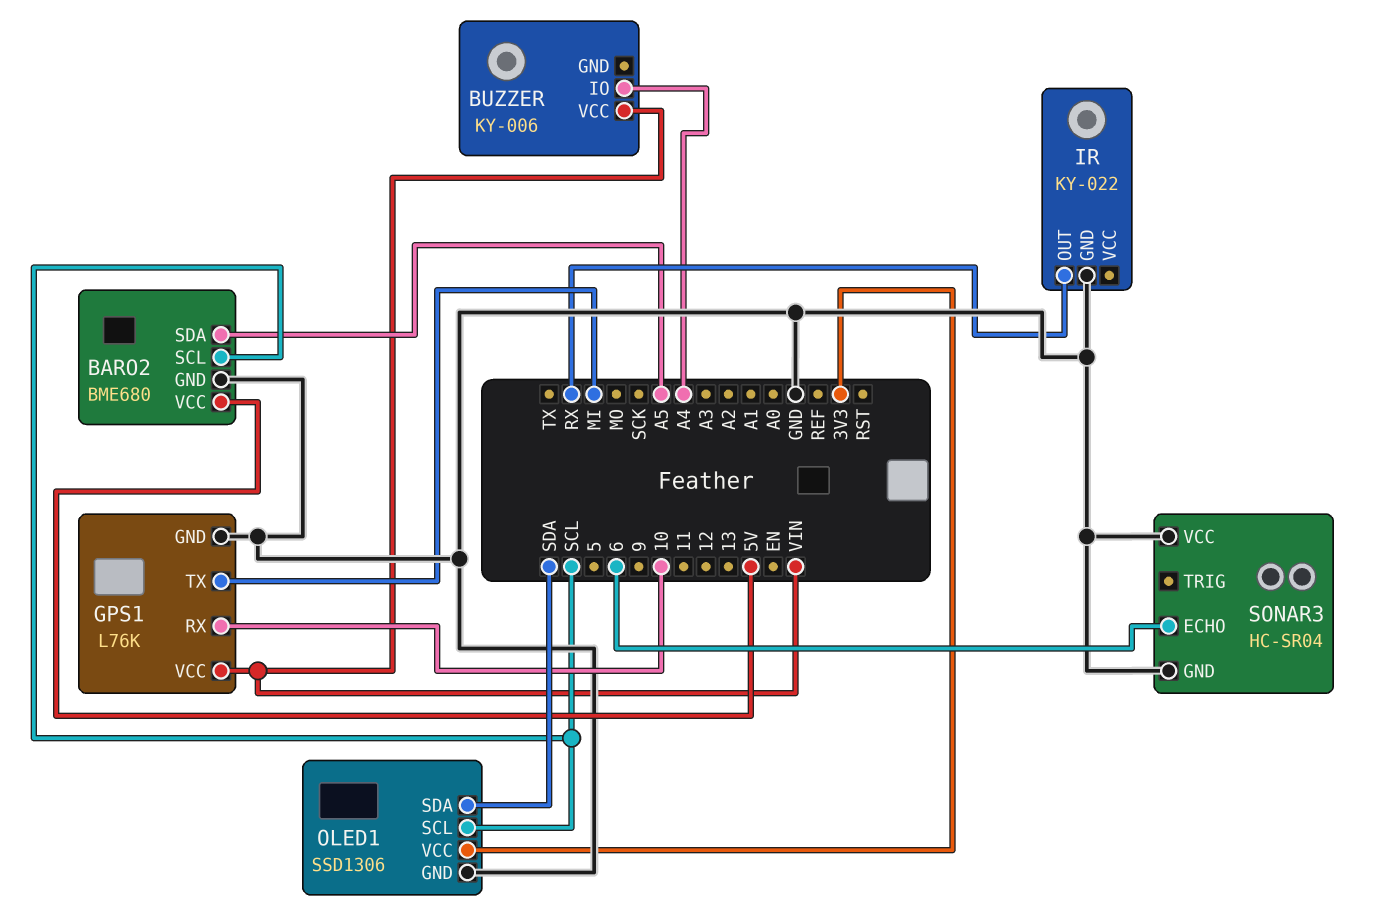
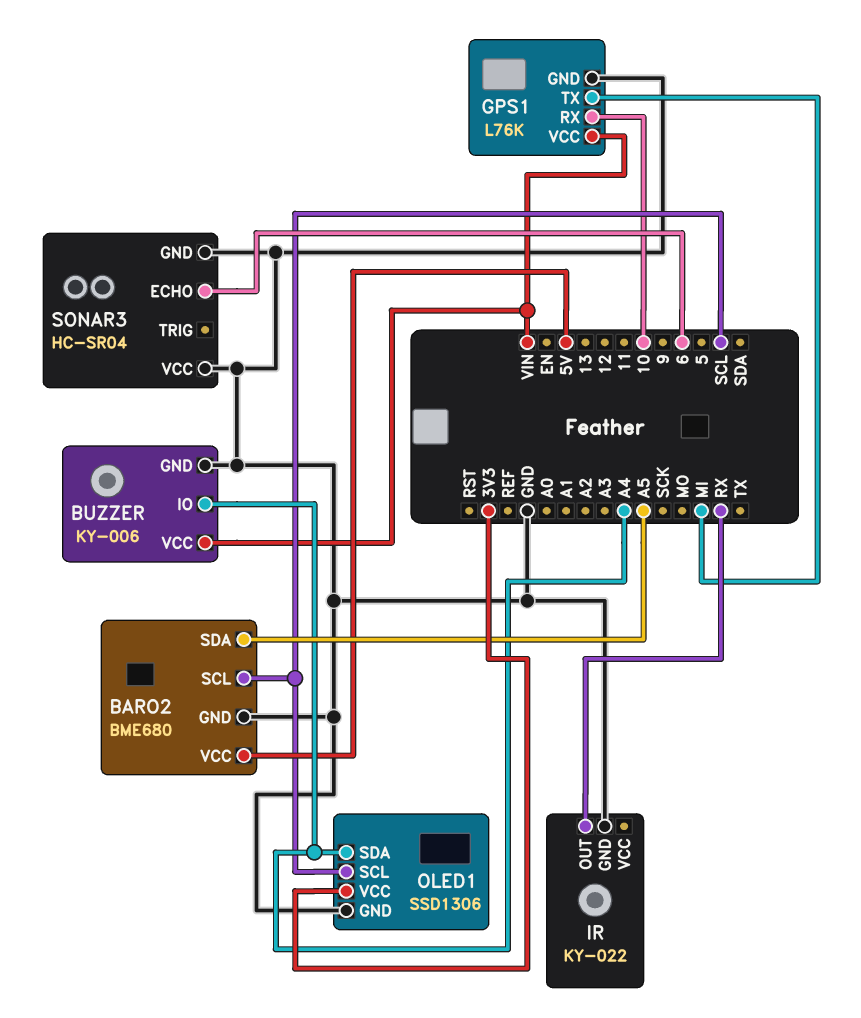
BUZZER pin GND: none -> GND
OLED1 pin SDA: SDA -> A4

